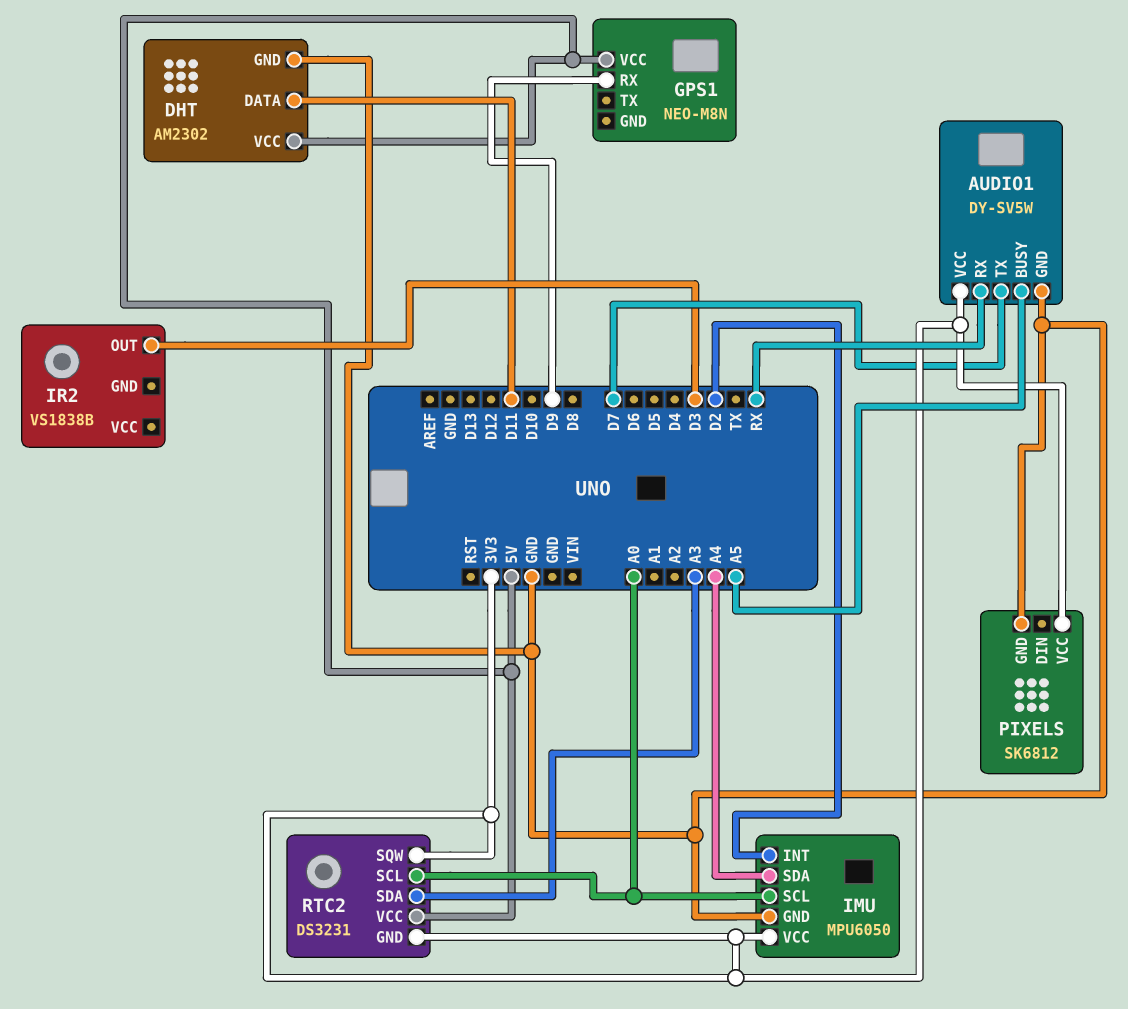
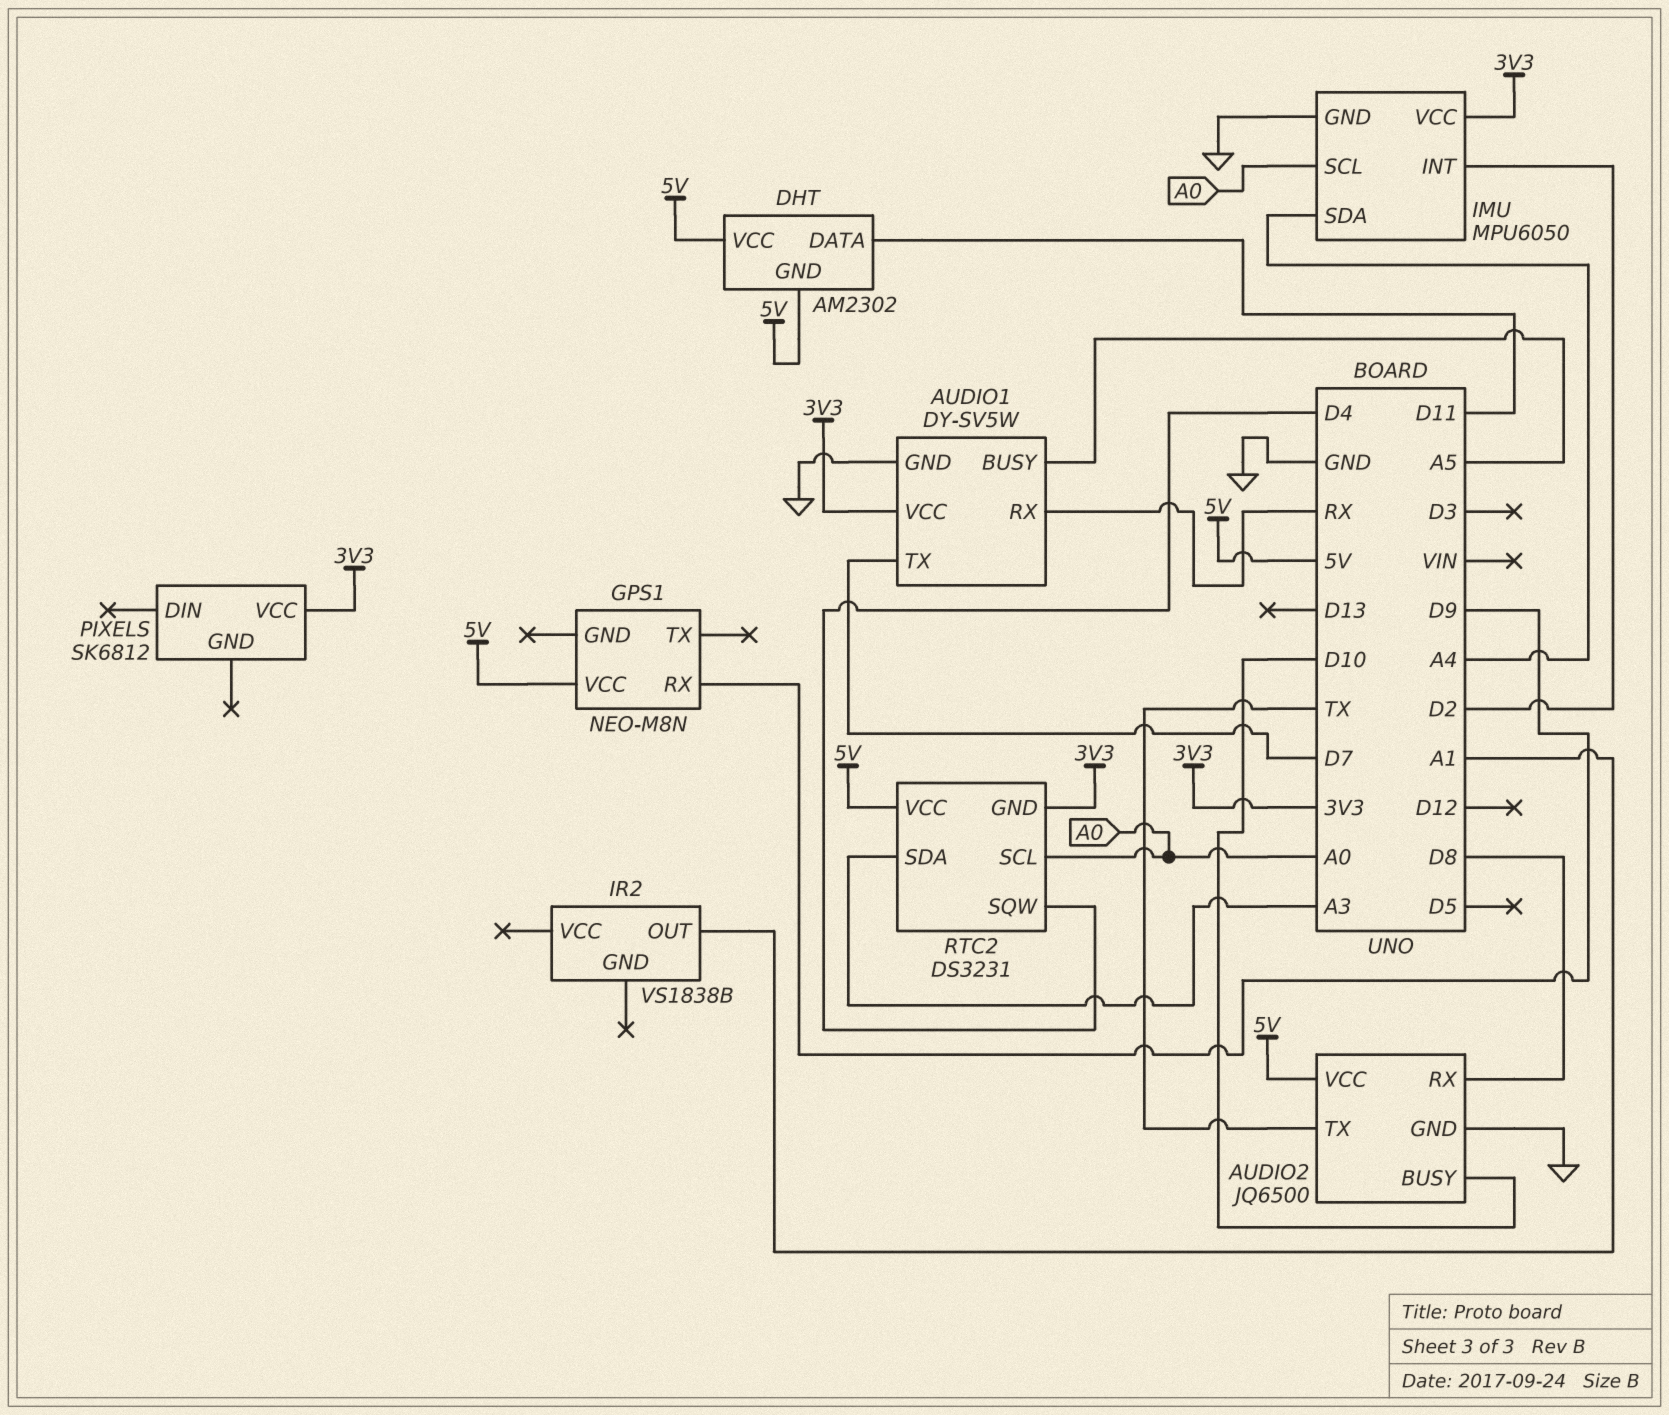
AUDIO2: none -> JQ6500
AUDIO2 pin BUSY: none -> D10
AUDIO2 pin GND: none -> GND
AUDIO2 pin RX: none -> D8
AUDIO2 pin TX: none -> TX
AUDIO2 pin VCC: none -> 5V
DHT pin GND: GND -> 5V
IR2 pin OUT: D3 -> A1
PIXELS pin GND: GND -> none
RTC2 pin SQW: 3V3 -> D4

